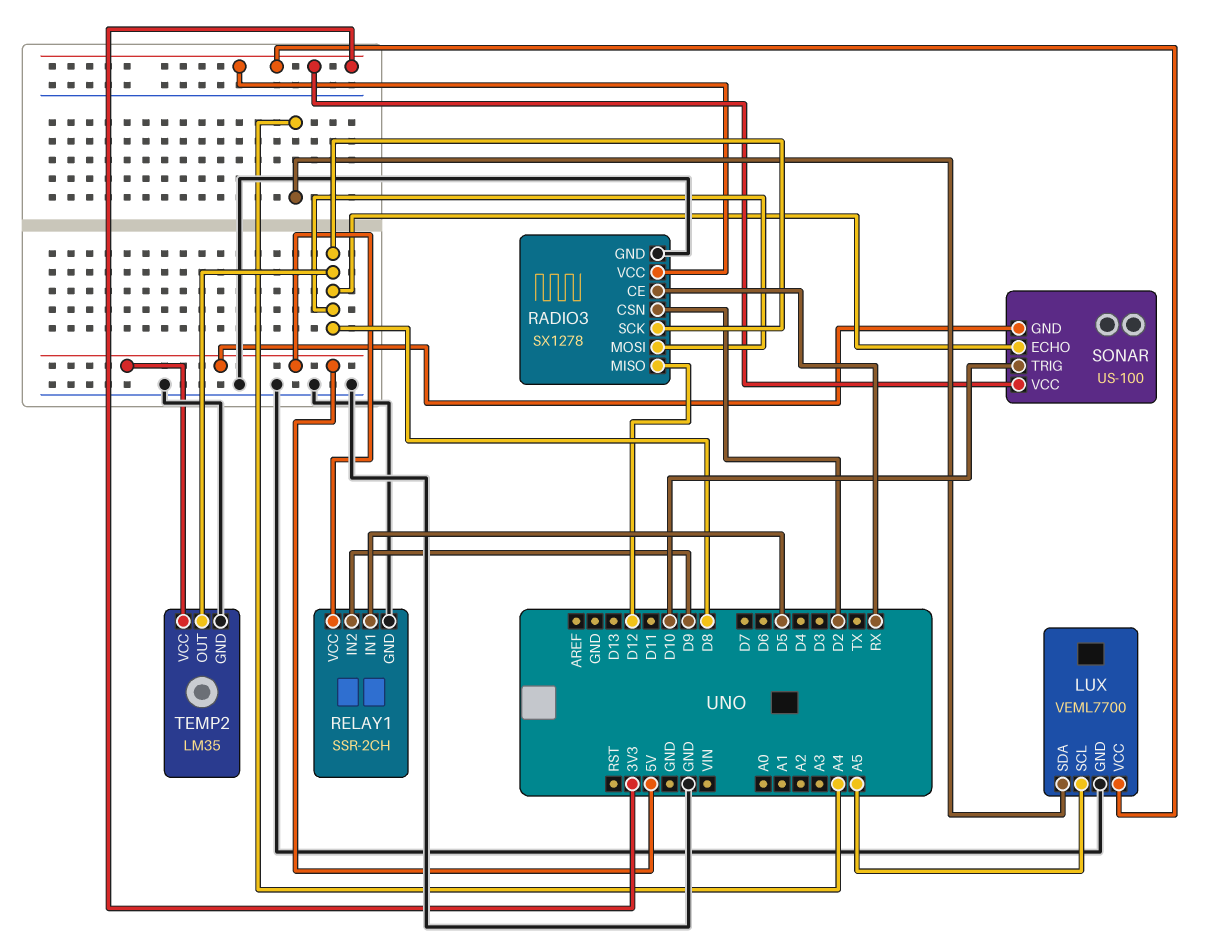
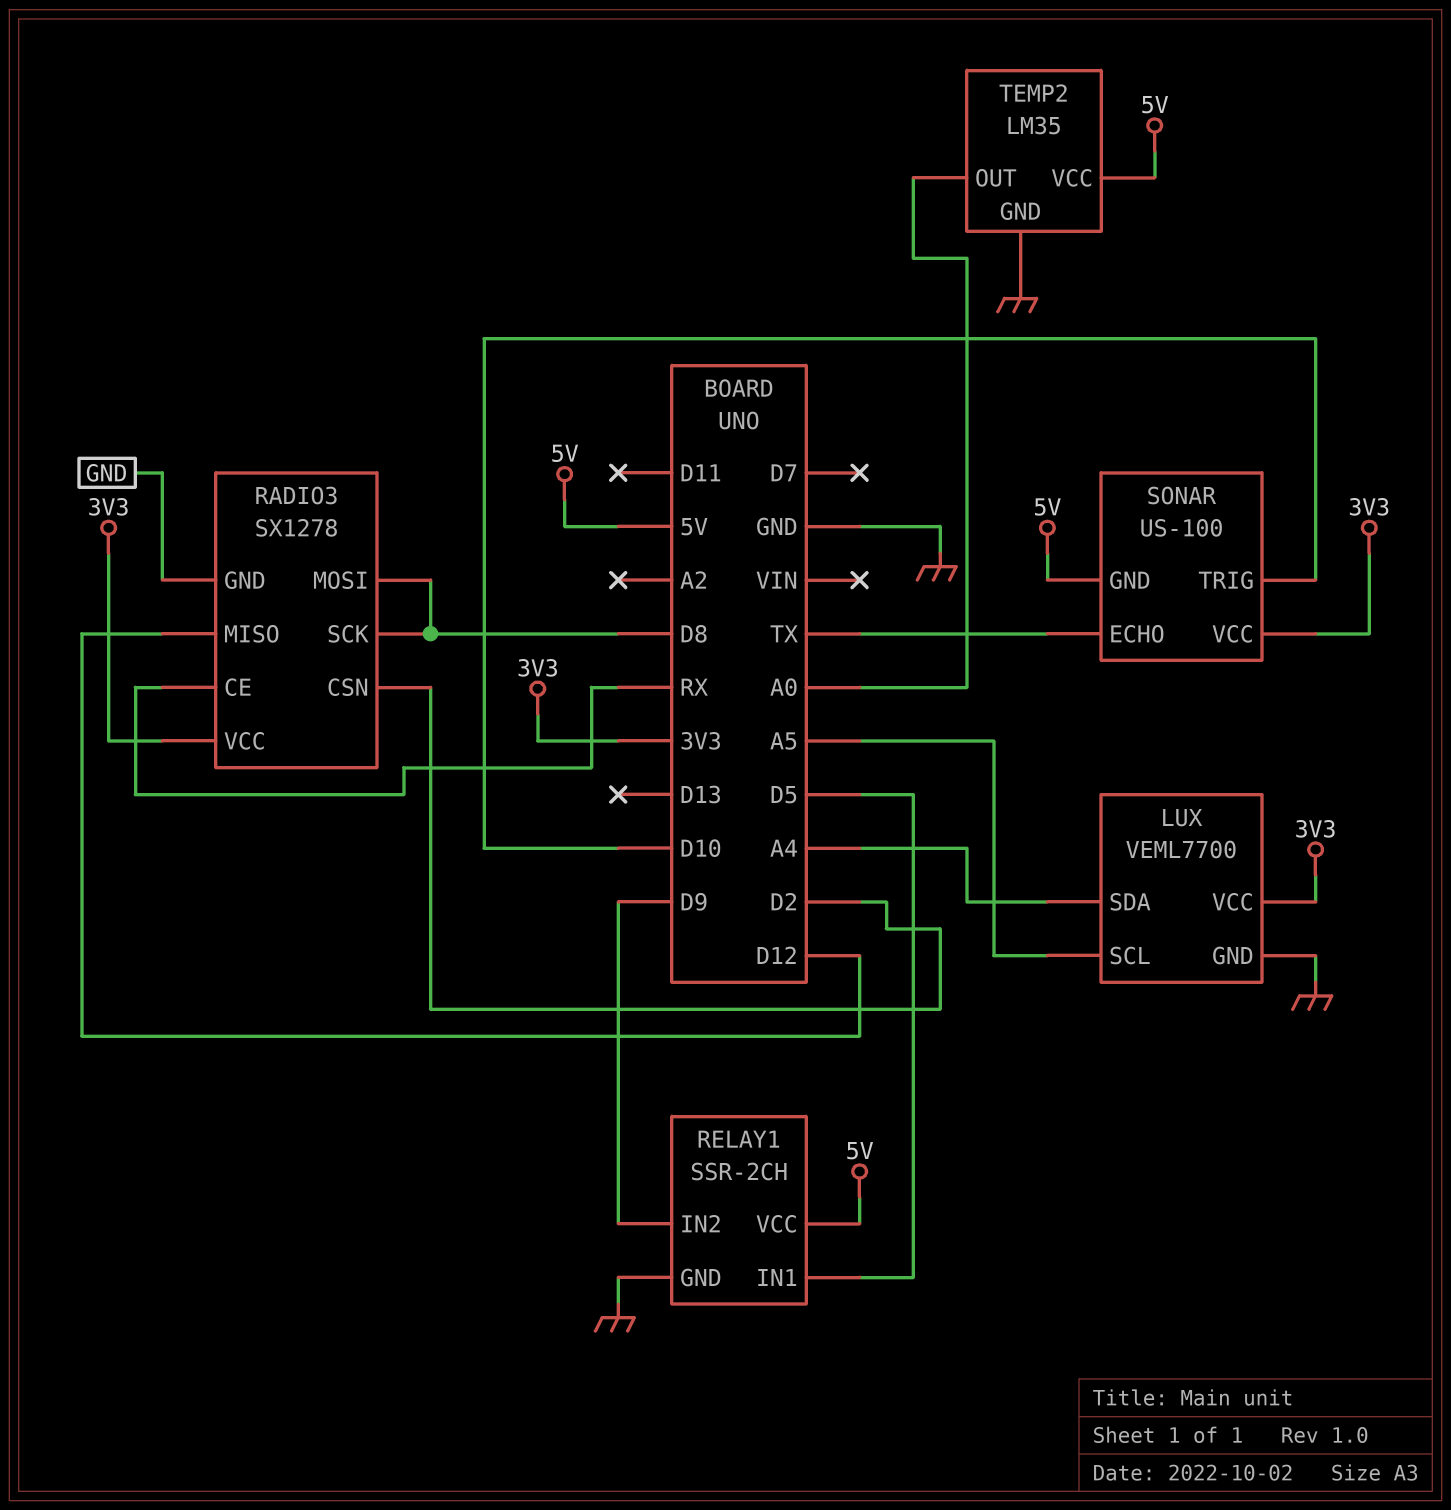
SONAR pin ECHO: D8 -> TX
TEMP2 pin OUT: D8 -> A0

